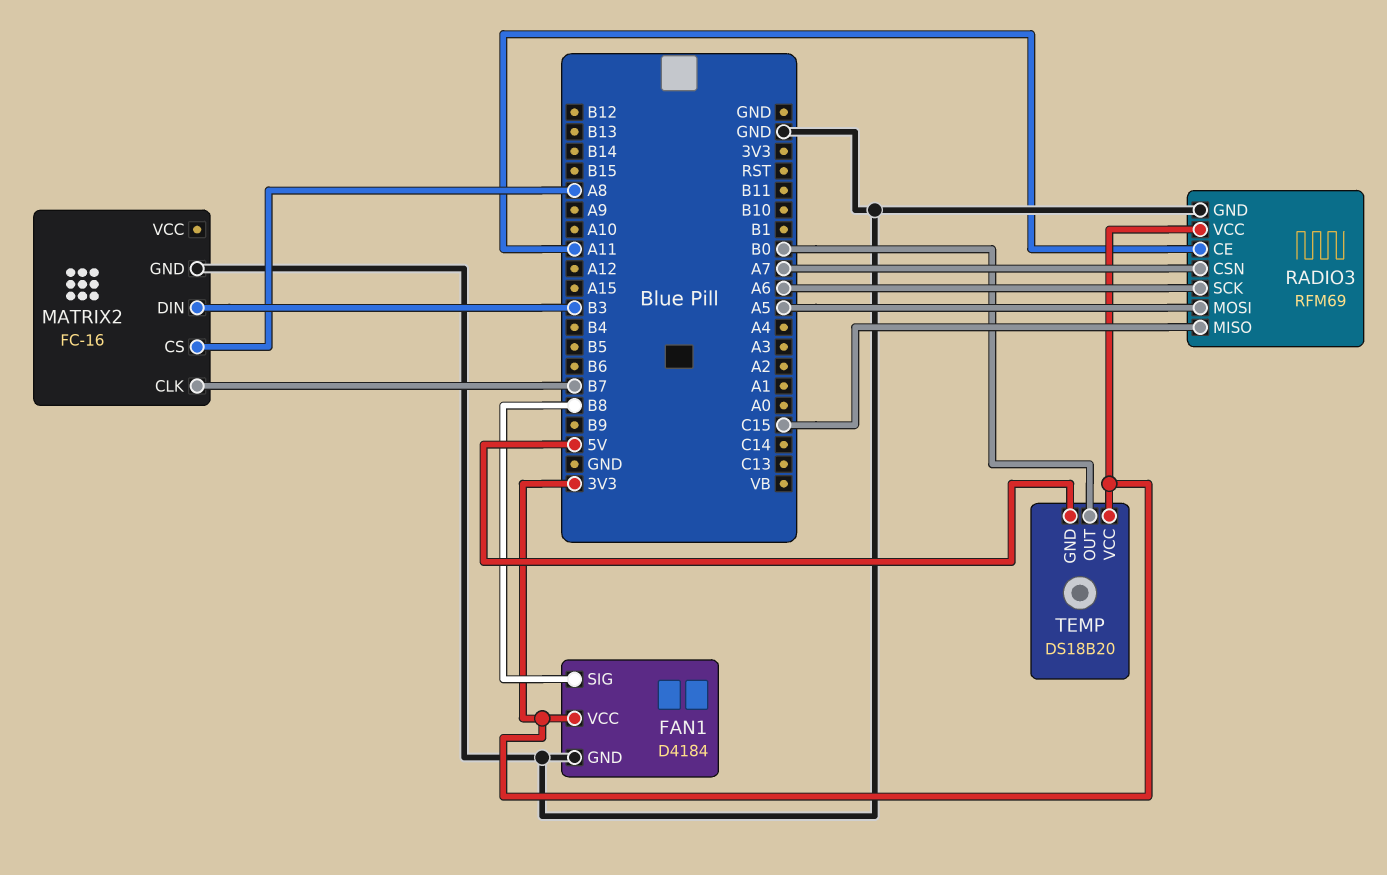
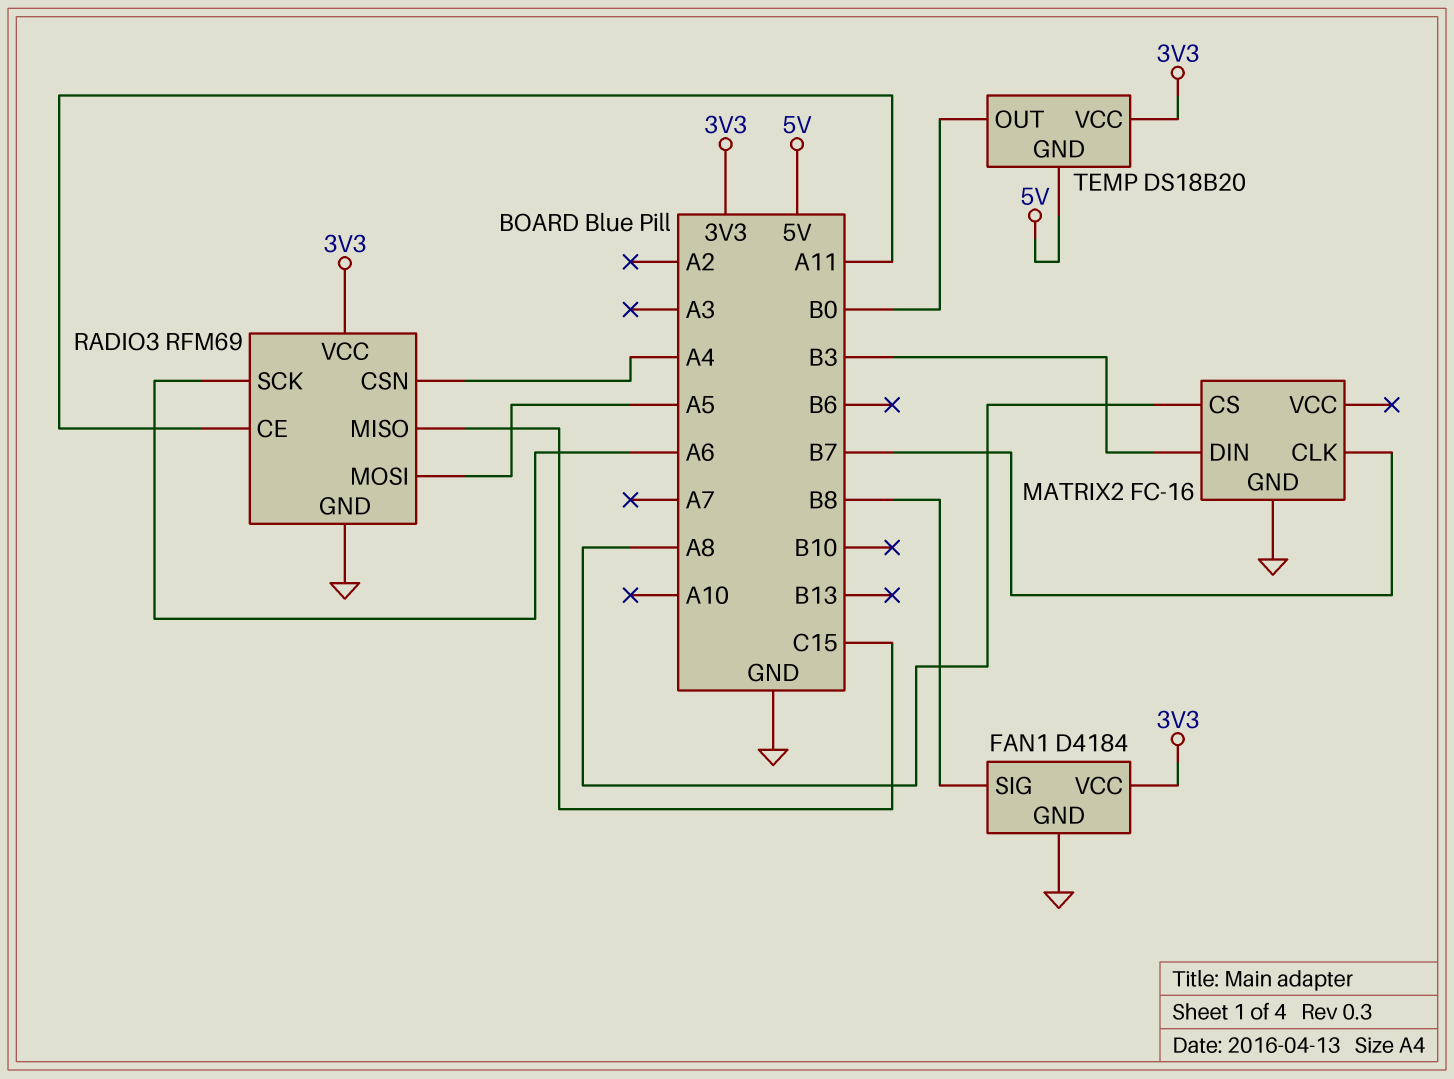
RADIO3 pin CSN: A7 -> A4

